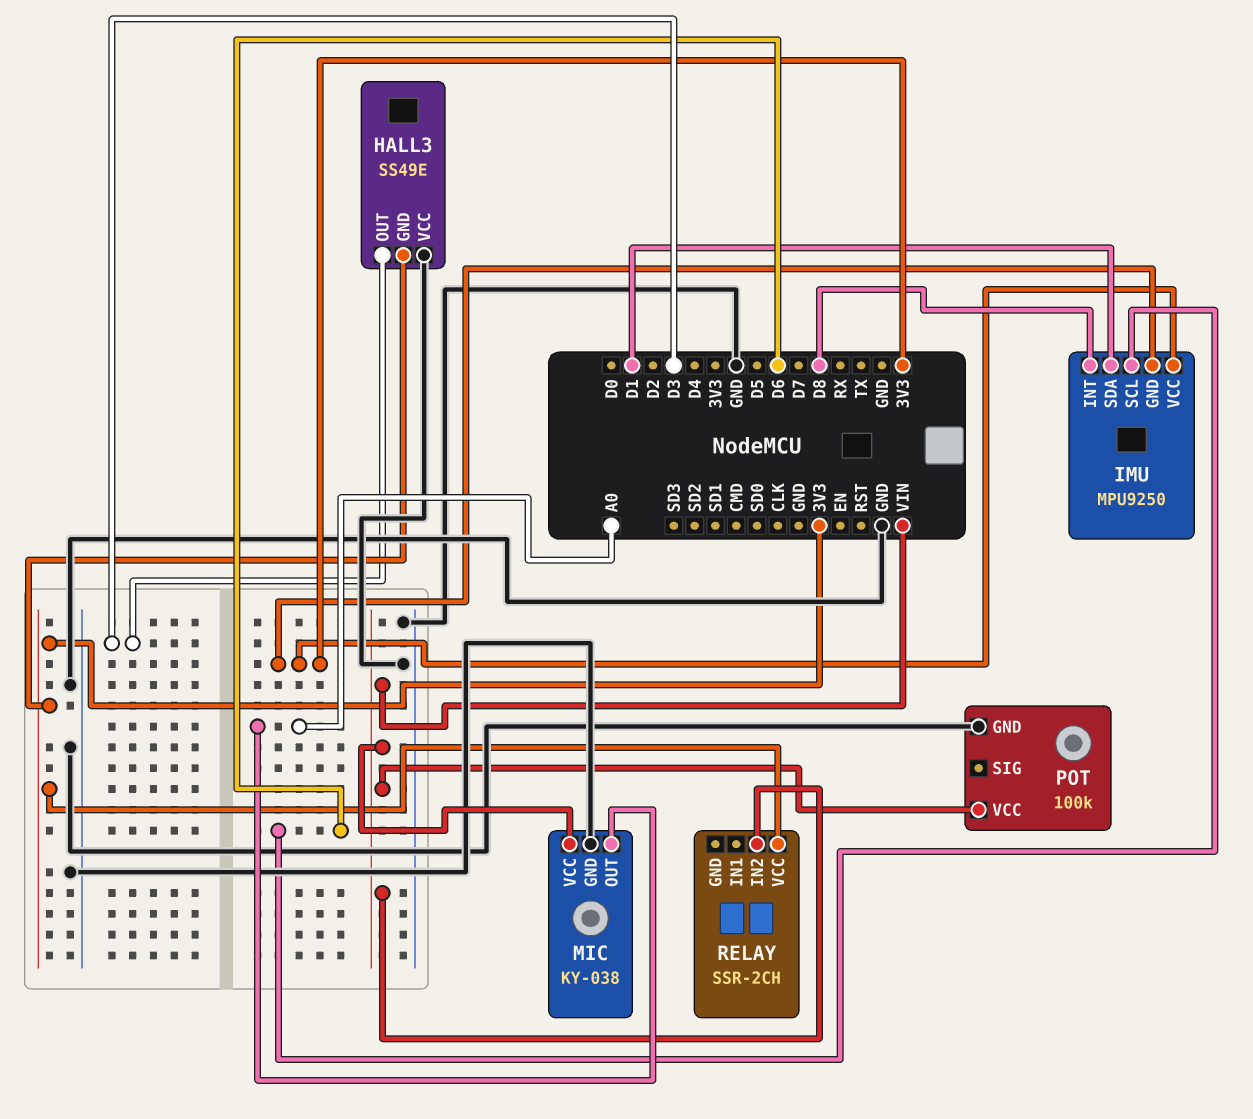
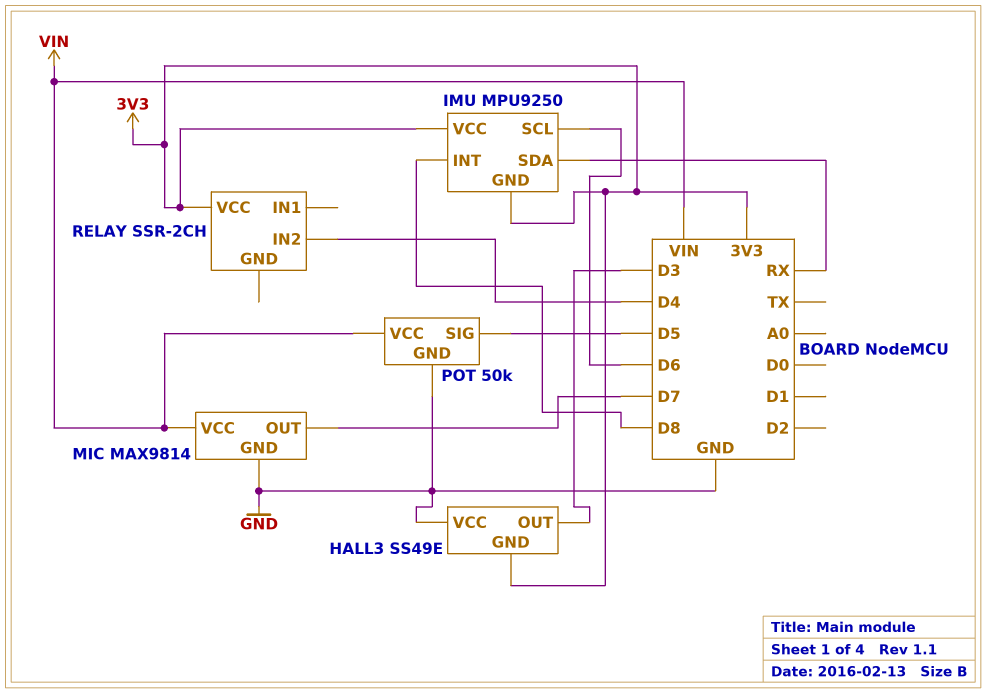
IMU pin SDA: D1 -> RX
MIC: KY-038 -> MAX9814
MIC pin OUT: A0 -> D7
POT: 100k -> 50k
POT pin SIG: none -> D5
RELAY pin IN2: VIN -> D4

